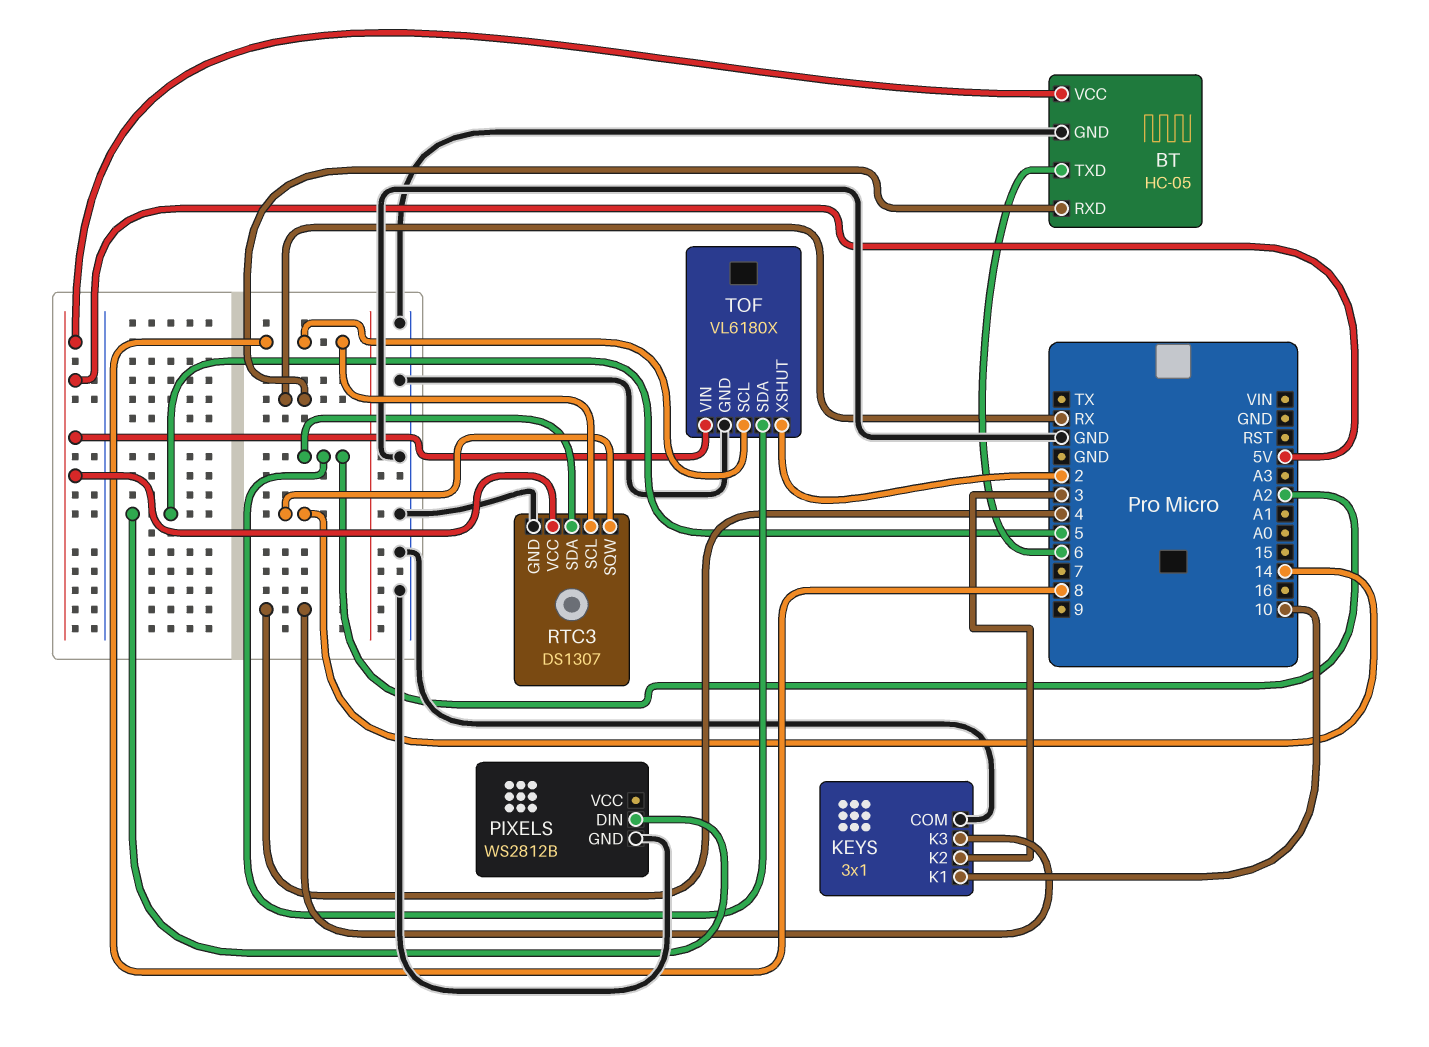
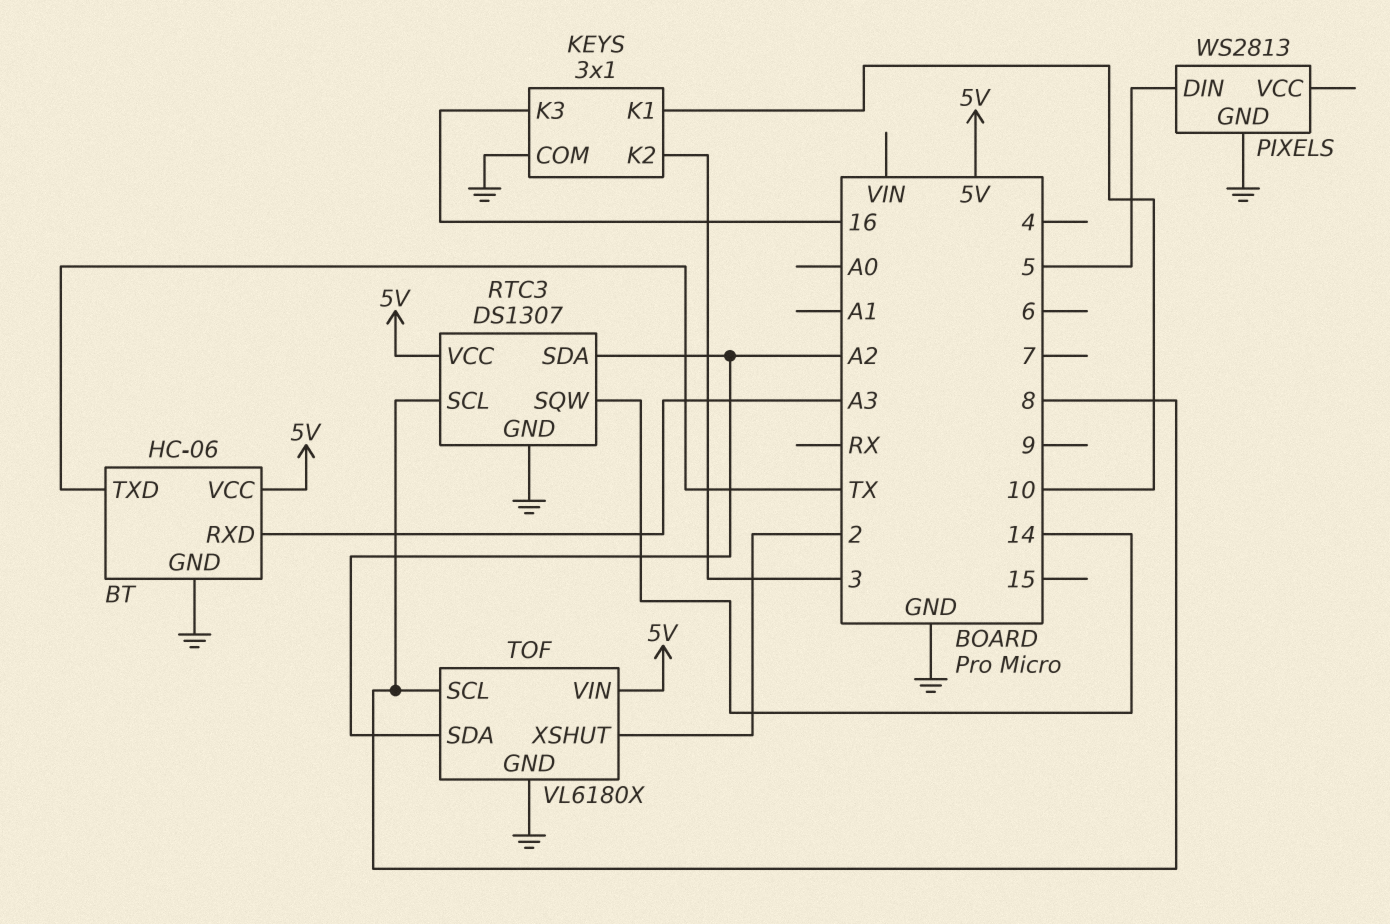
BT: HC-05 -> HC-06
BT pin RXD: RX -> A3
BT pin TXD: 6 -> TX
KEYS pin K3: 4 -> 16
PIXELS: WS2812B -> WS2813

